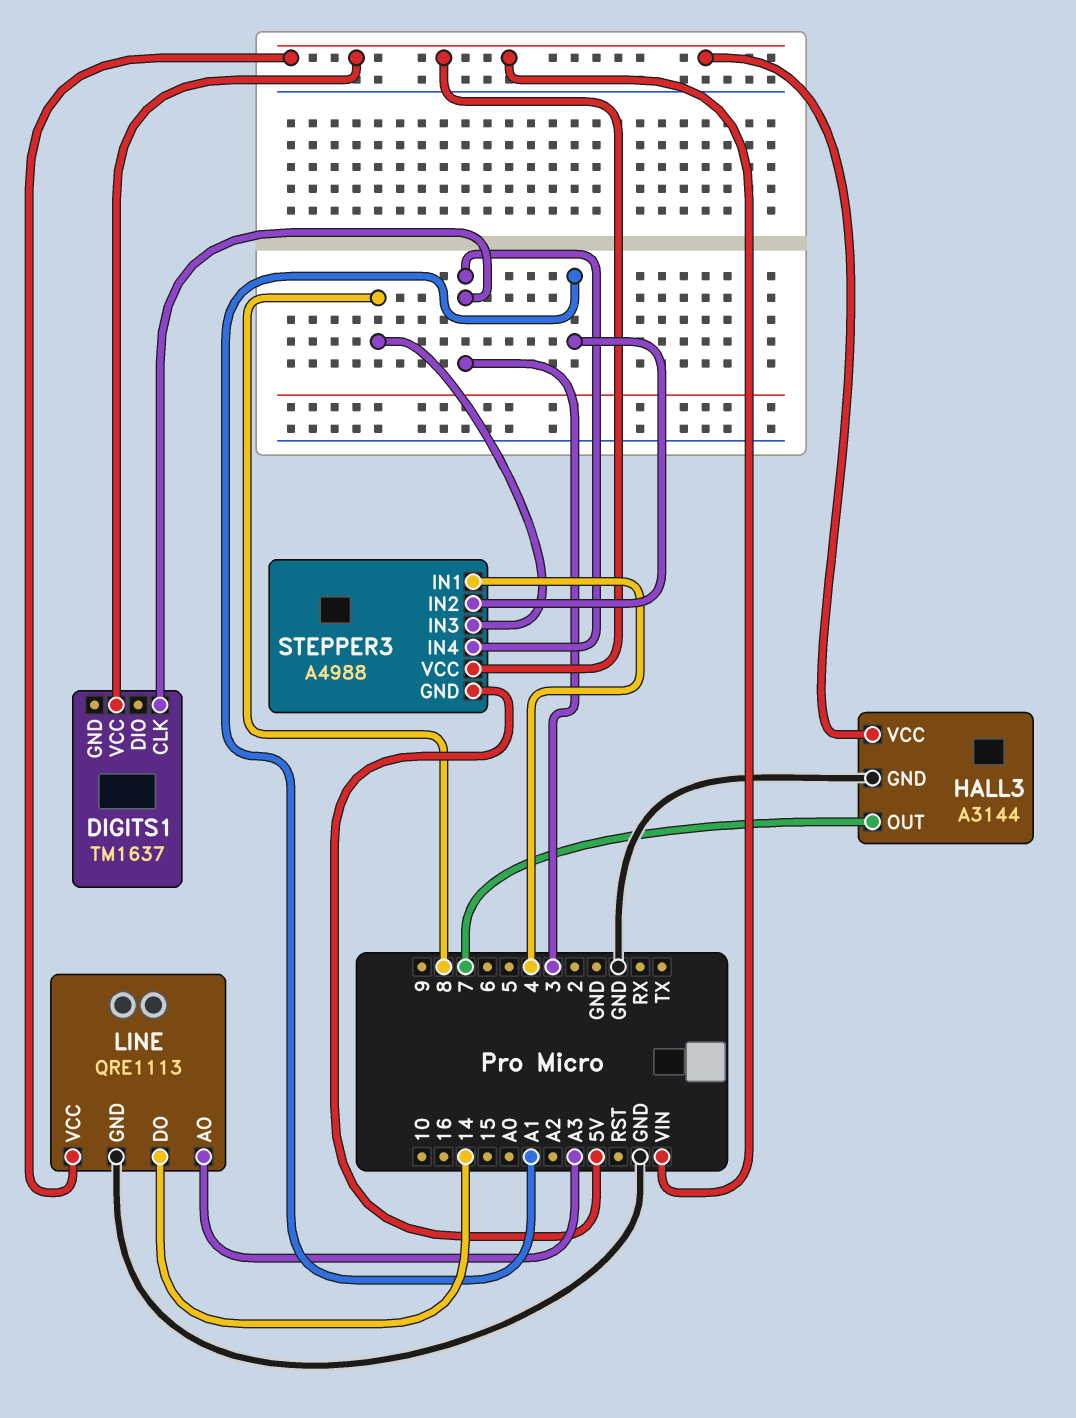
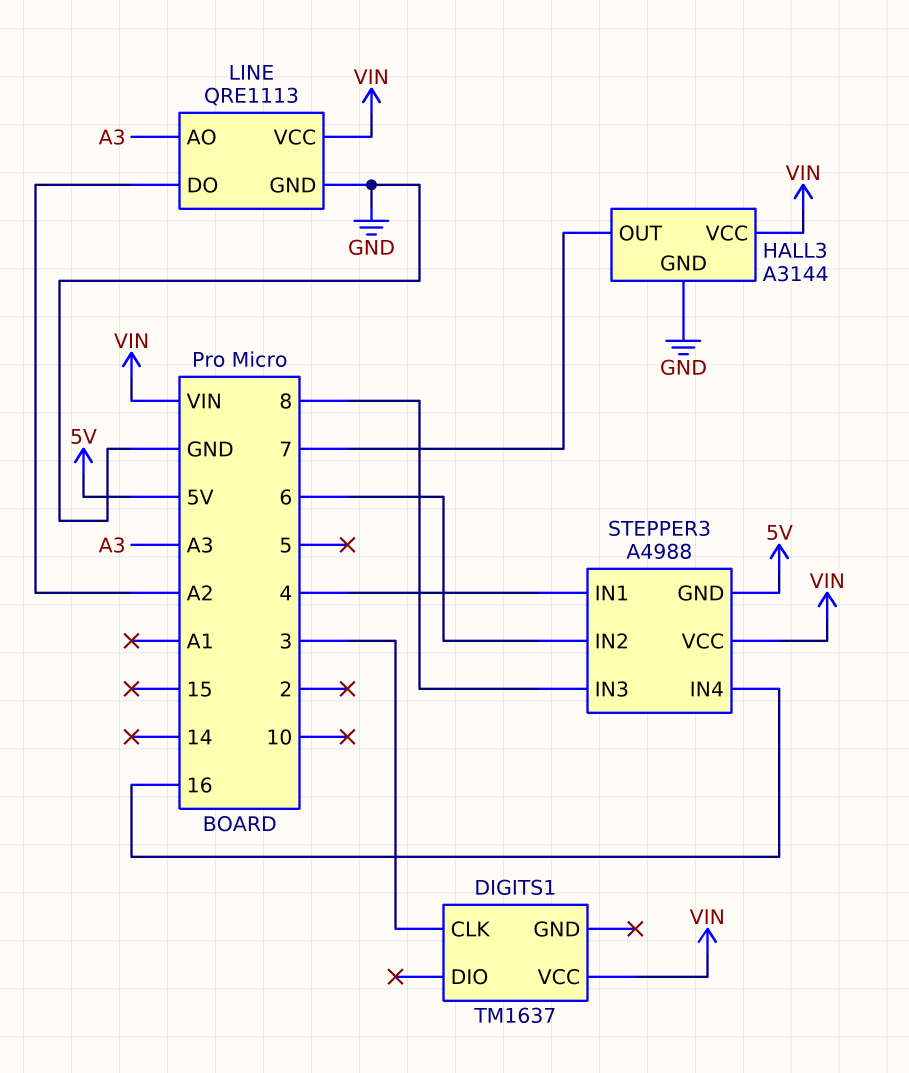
LINE pin DO: 14 -> A2
STEPPER3 pin IN2: A1 -> 6
STEPPER3 pin IN4: 3 -> 16

